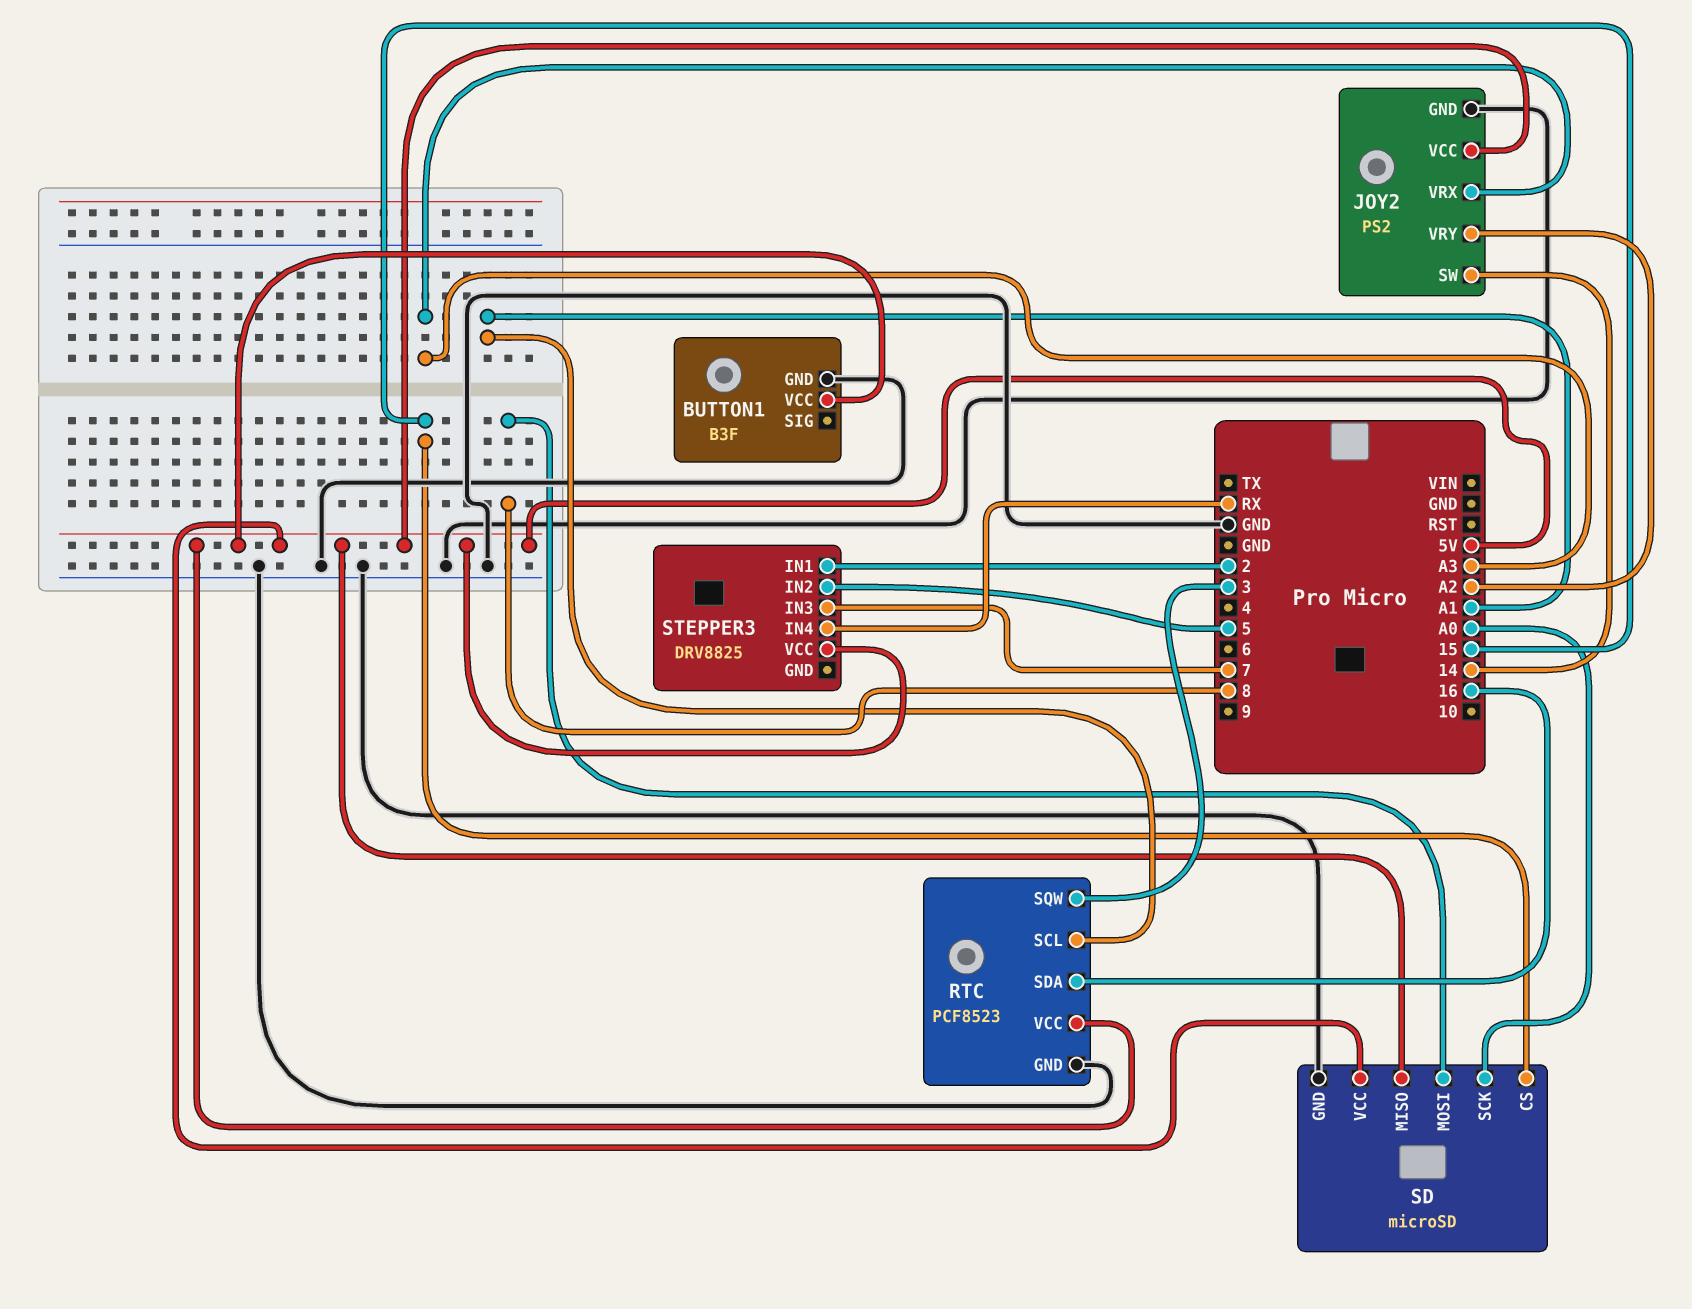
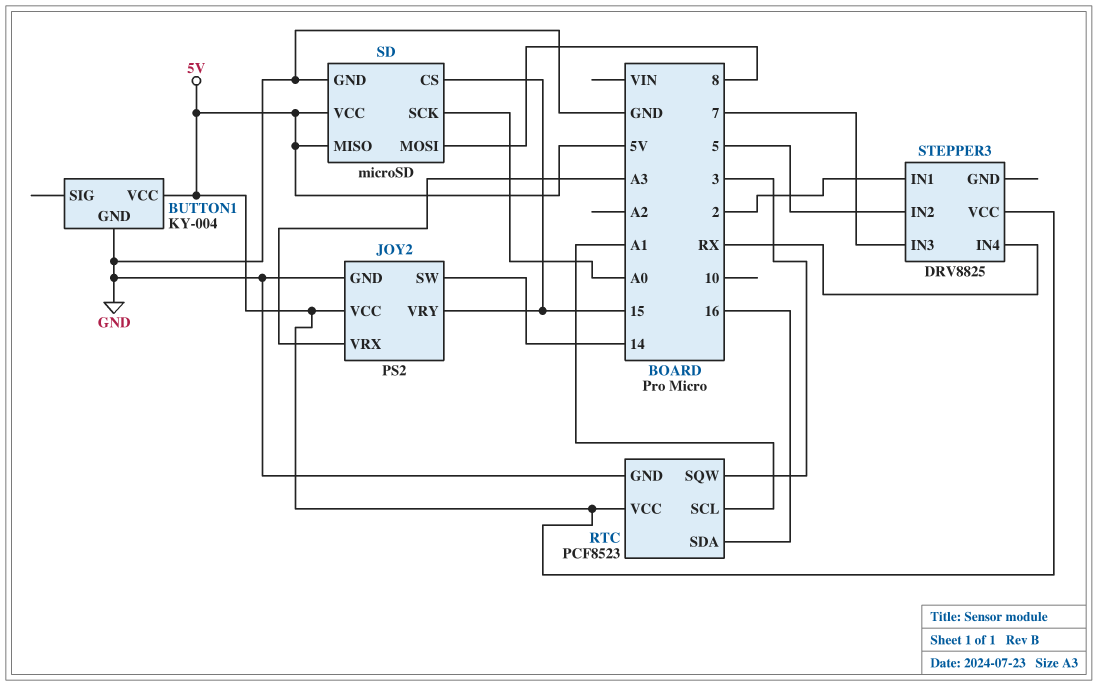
BUTTON1: B3F -> KY-004
JOY2 pin VRY: A2 -> 15

